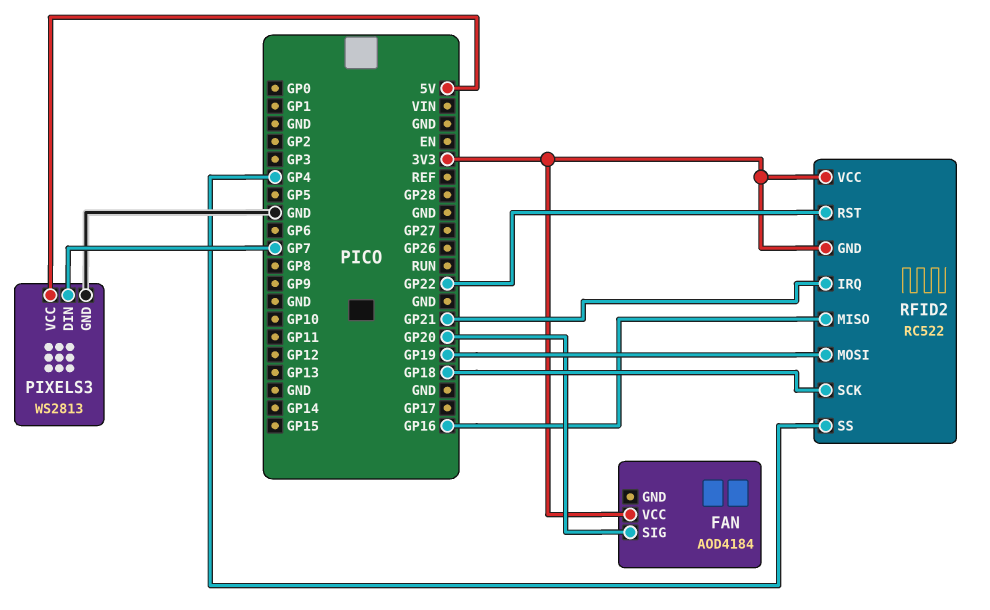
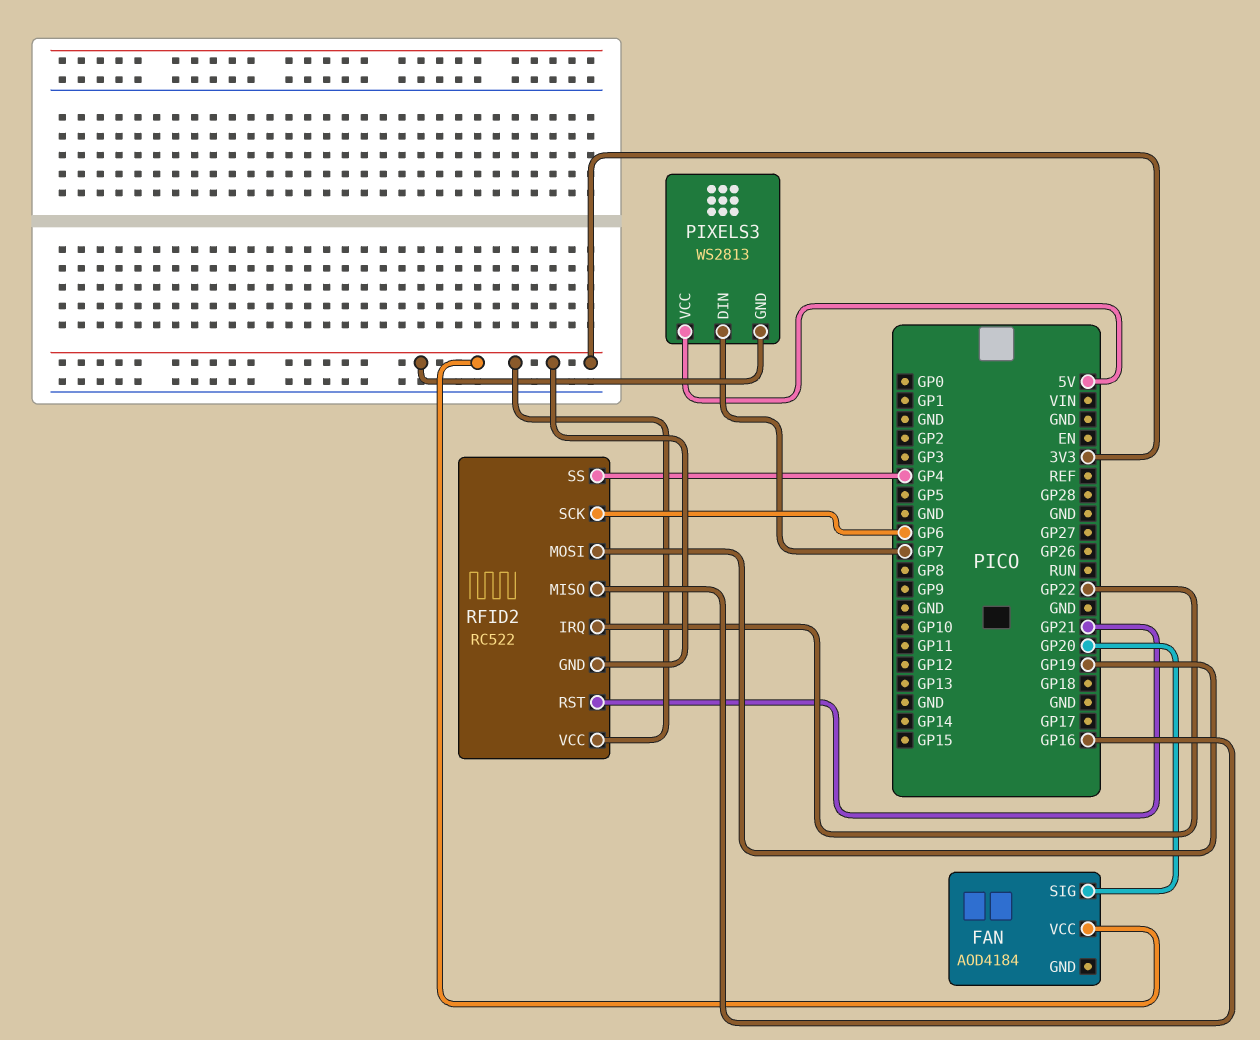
PIXELS3 pin GND: GND -> 3V3
RFID2 pin IRQ: GP21 -> GP22
RFID2 pin RST: GP22 -> GP21
RFID2 pin SCK: GP18 -> GP6

